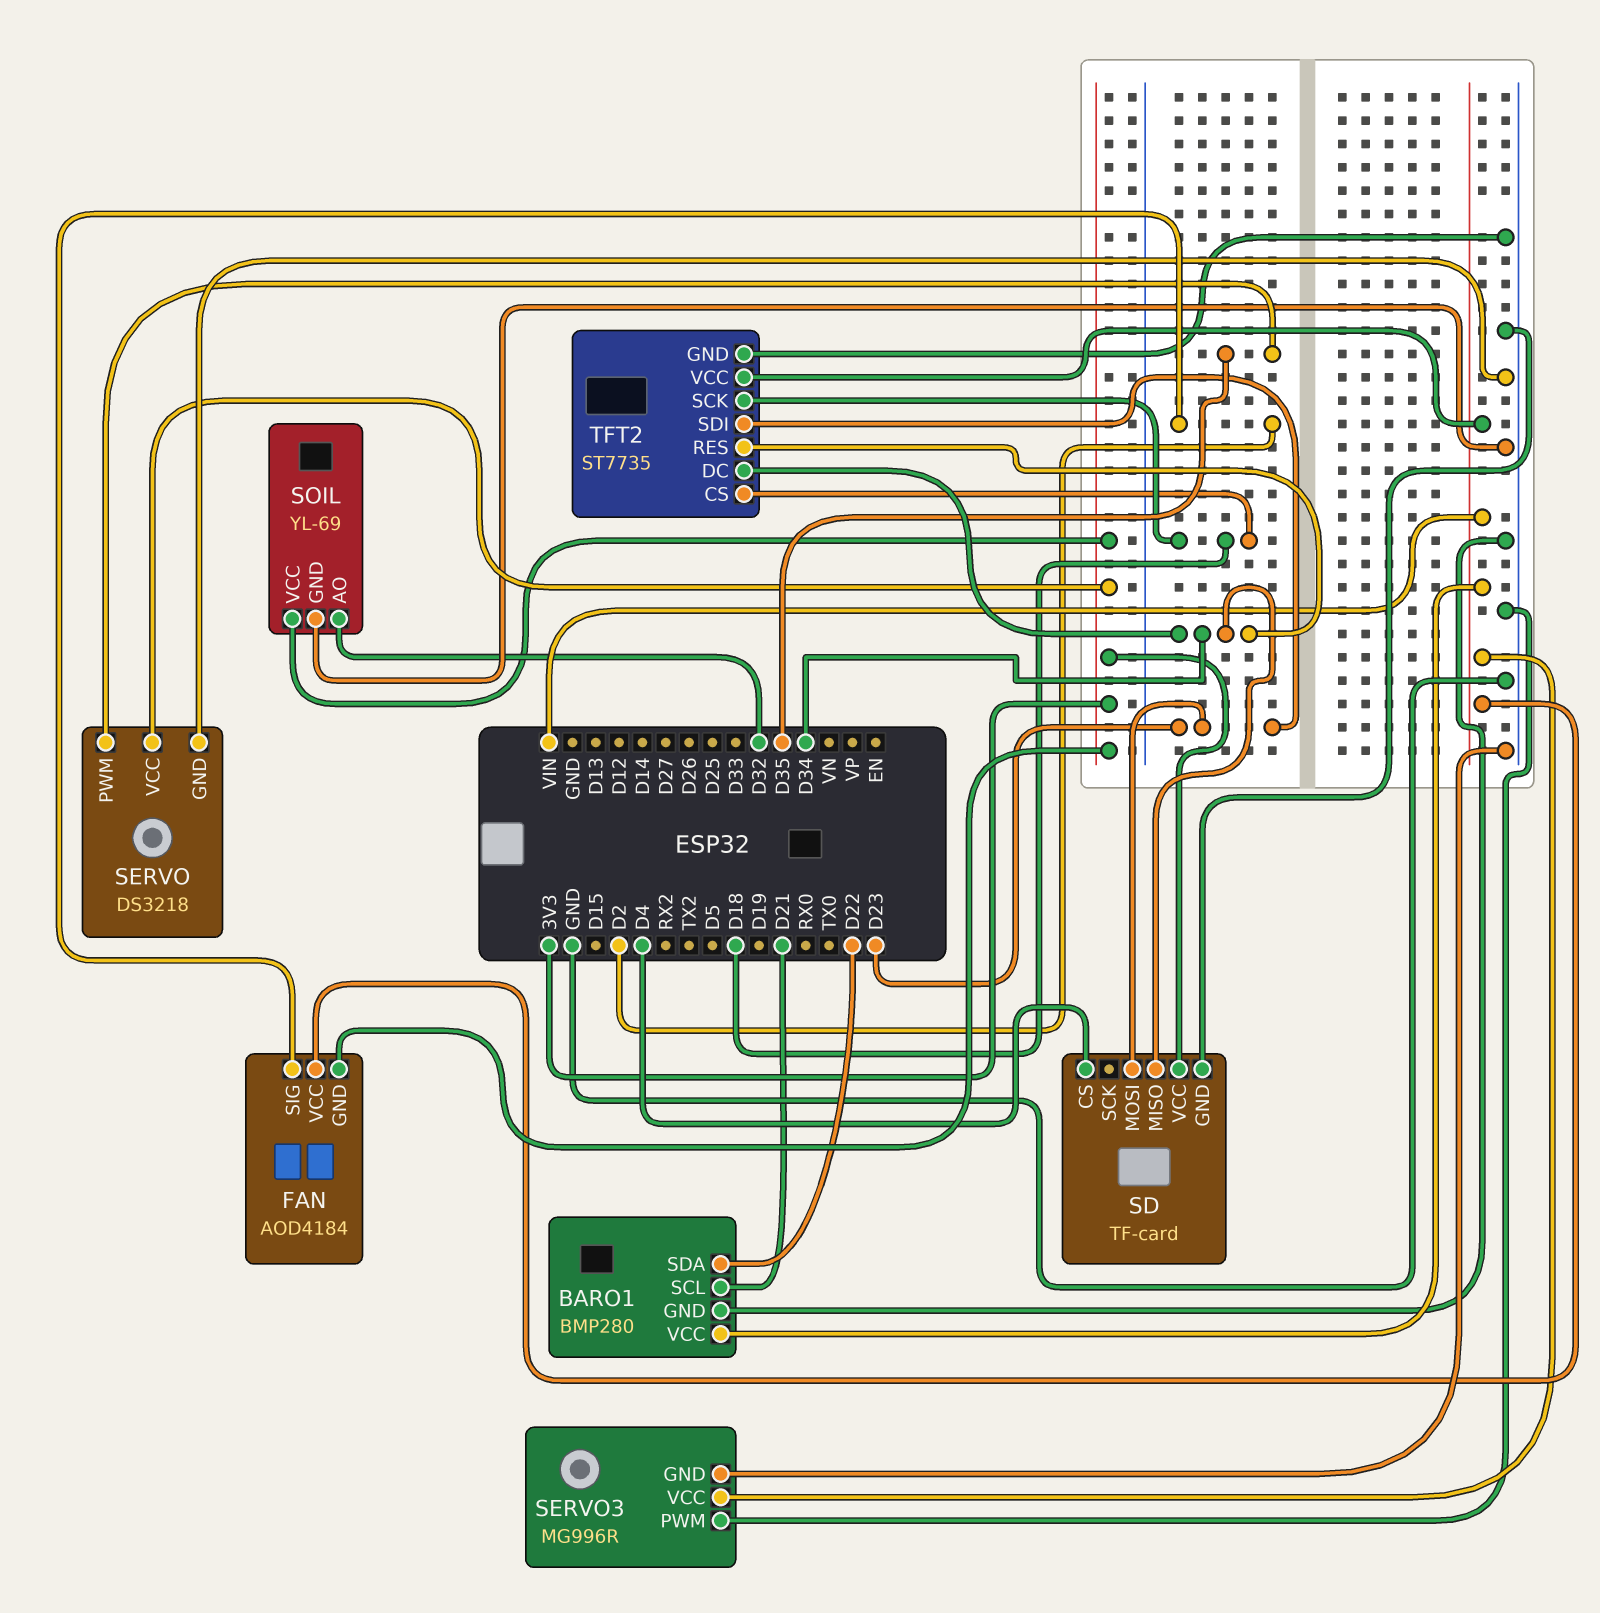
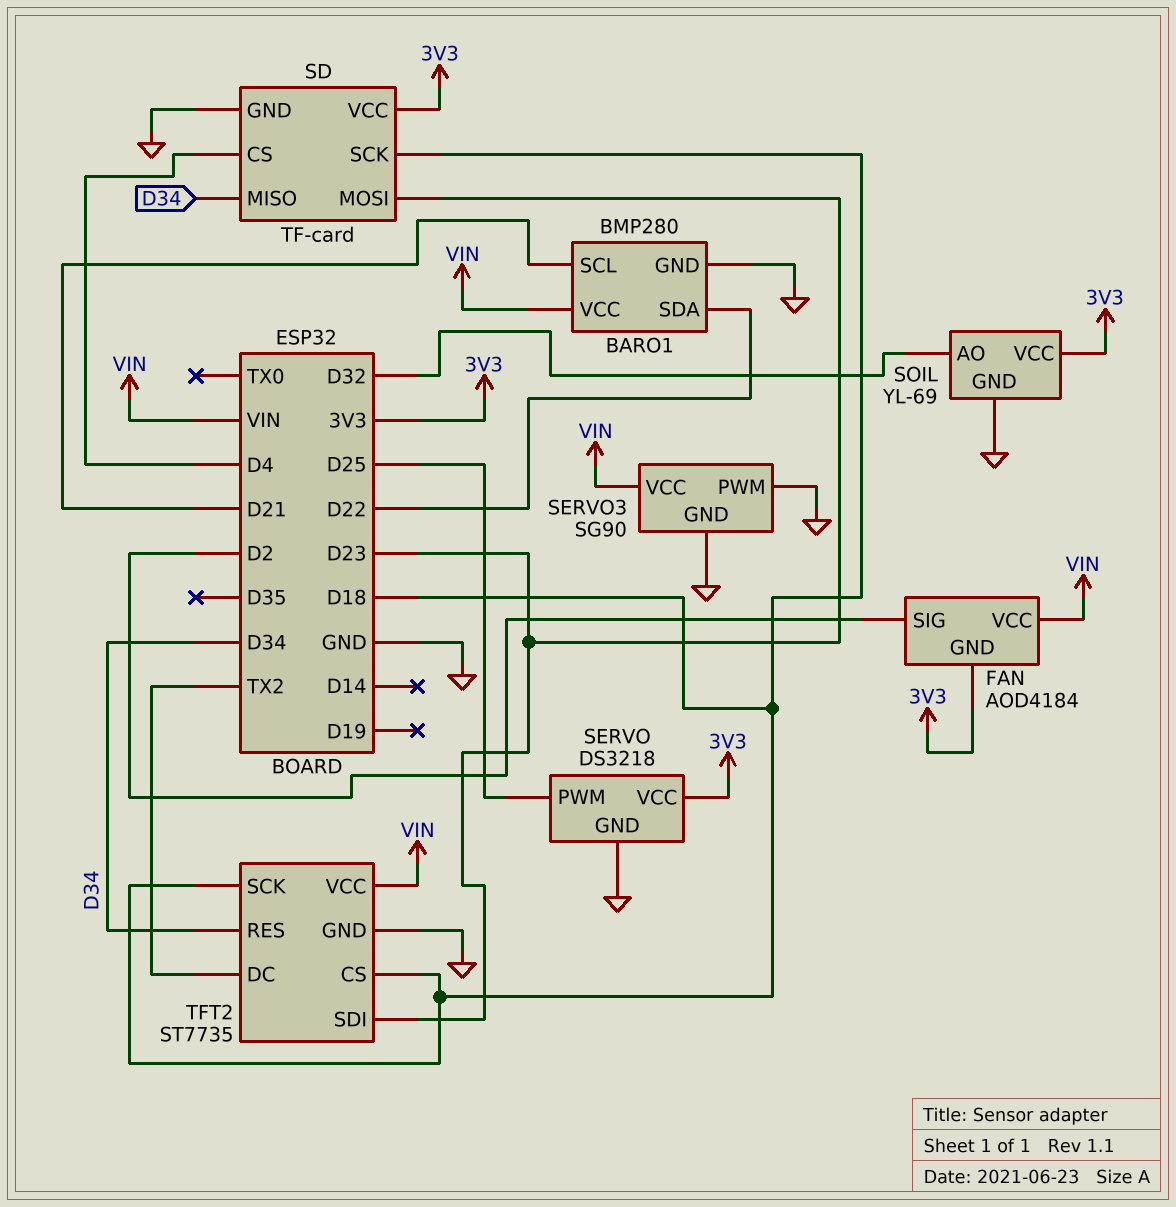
SD pin SCK: none -> D18
SERVO pin PWM: D35 -> D25
SERVO3: MG996R -> SG90
TFT2 pin DC: D34 -> TX2

